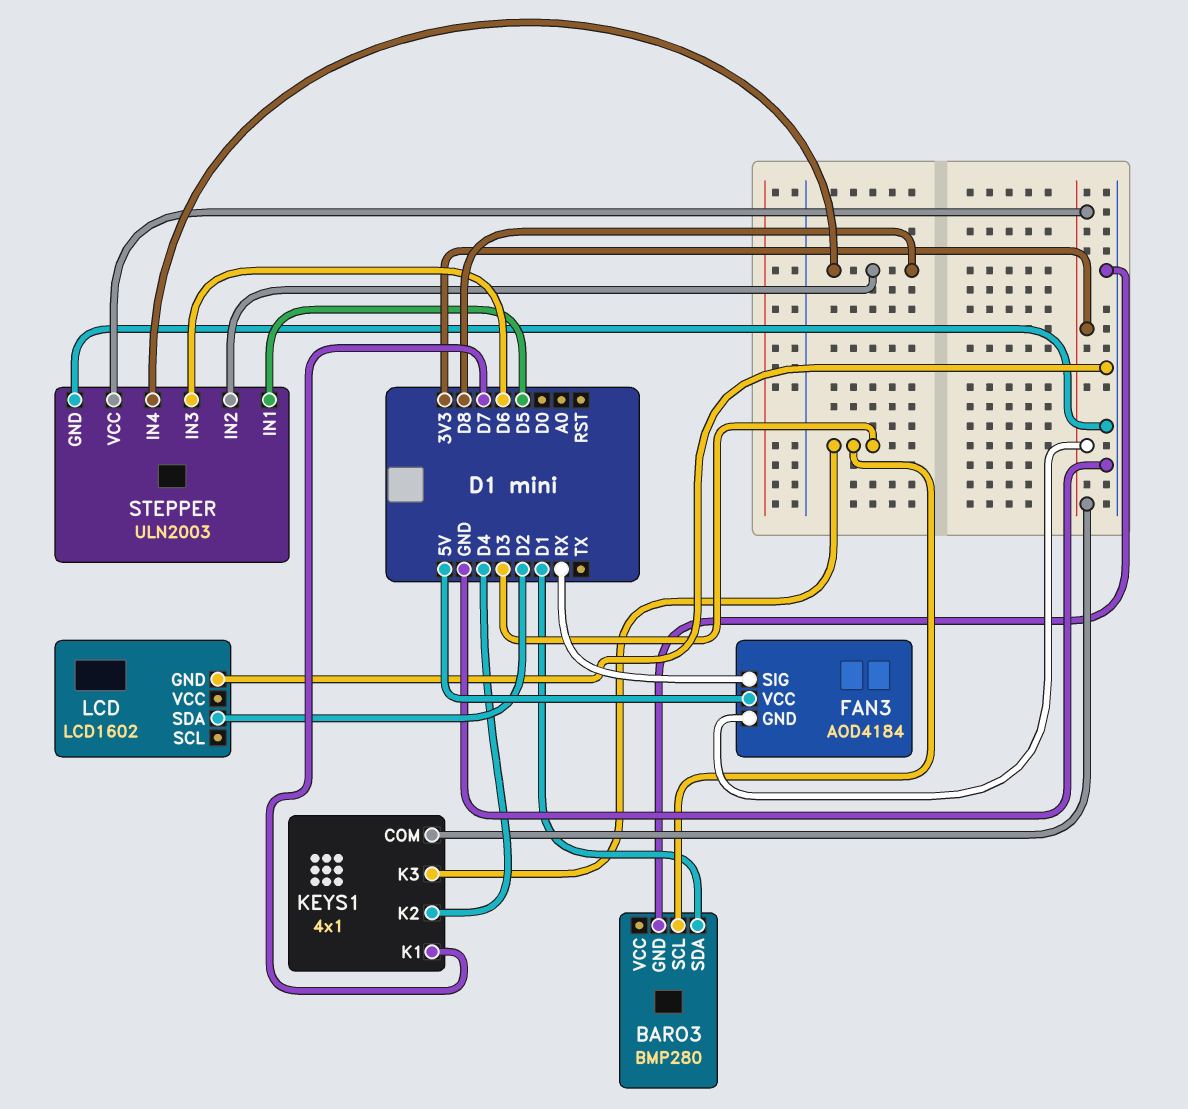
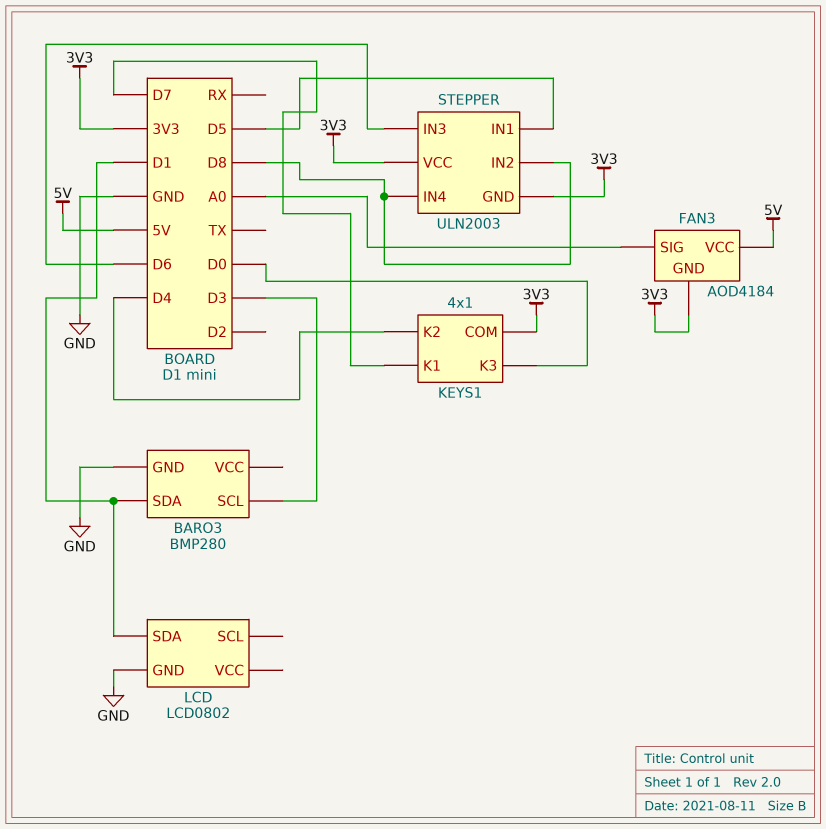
FAN3 pin SIG: RX -> A0
KEYS1 pin K3: D3 -> D0
LCD: LCD1602 -> LCD0802
LCD pin SDA: D2 -> D1
STEPPER pin GND: GND -> 3V3

